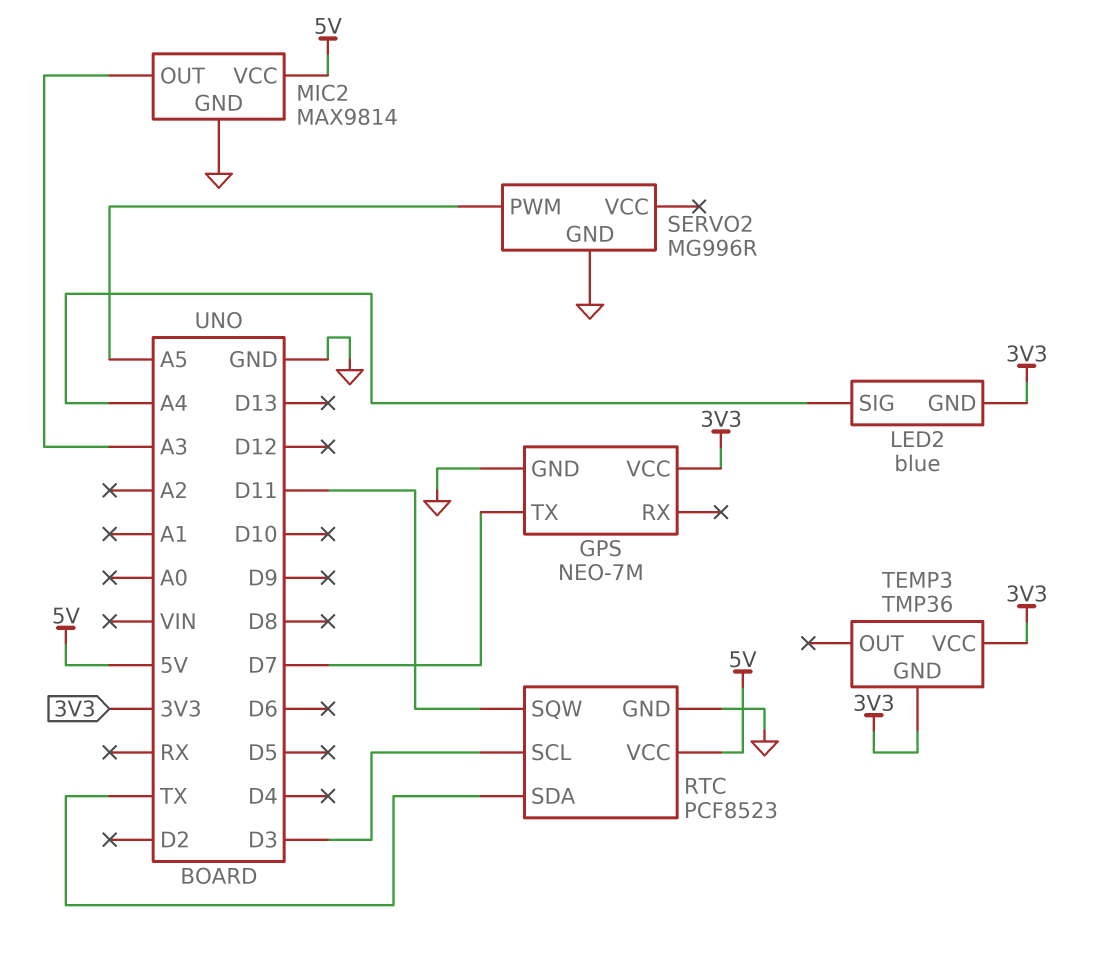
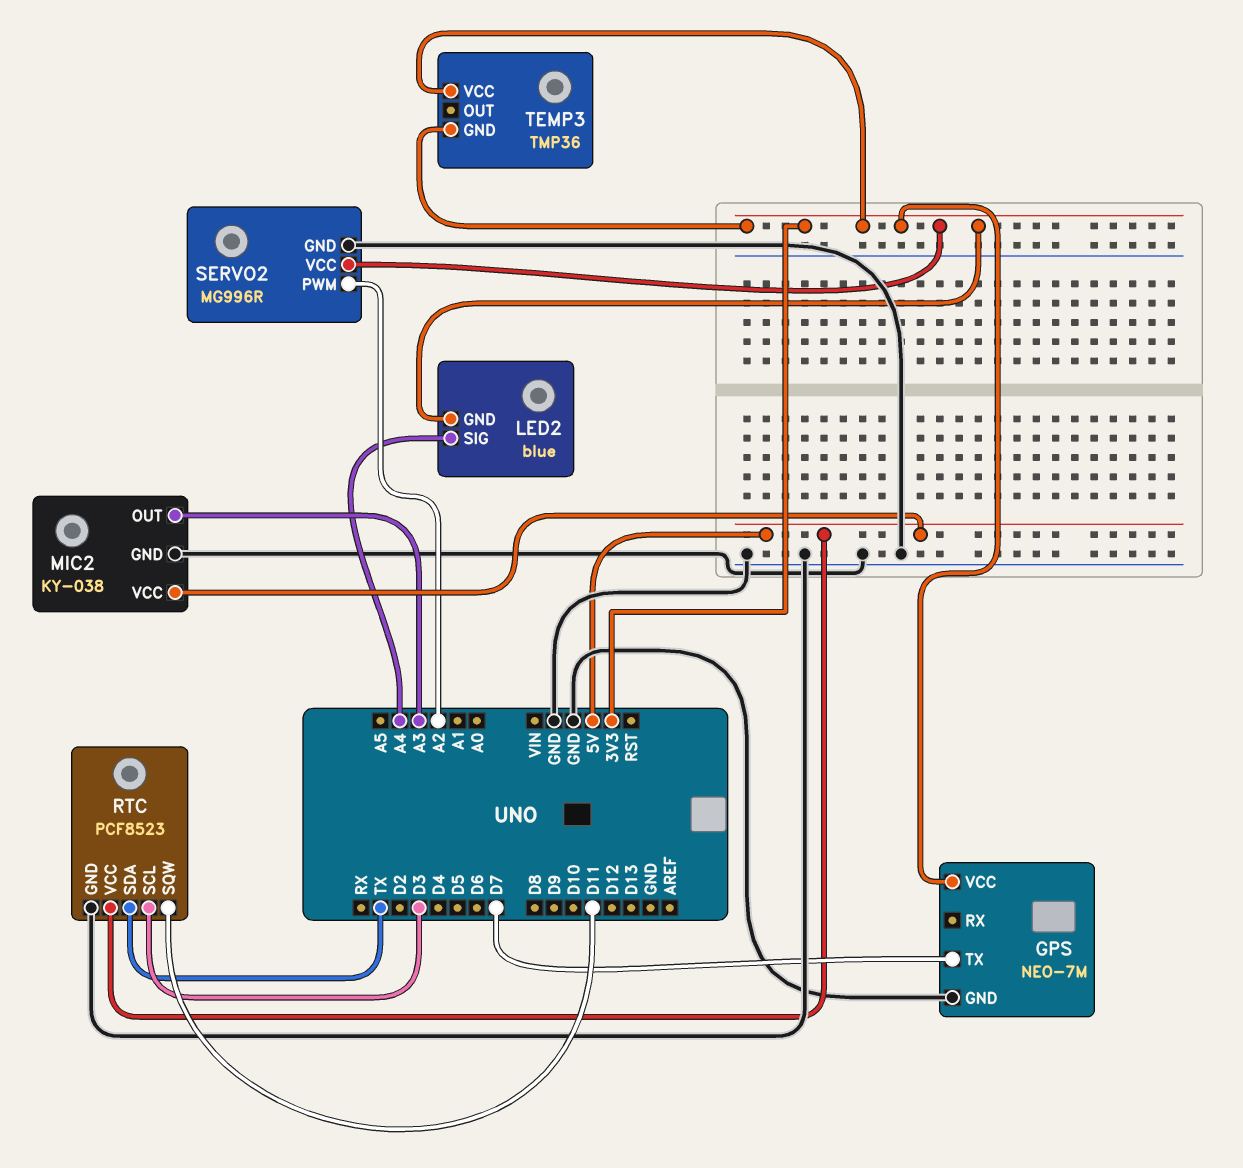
MIC2: MAX9814 -> KY-038
SERVO2 pin PWM: A5 -> A2
SERVO2 pin VCC: none -> 3V3

